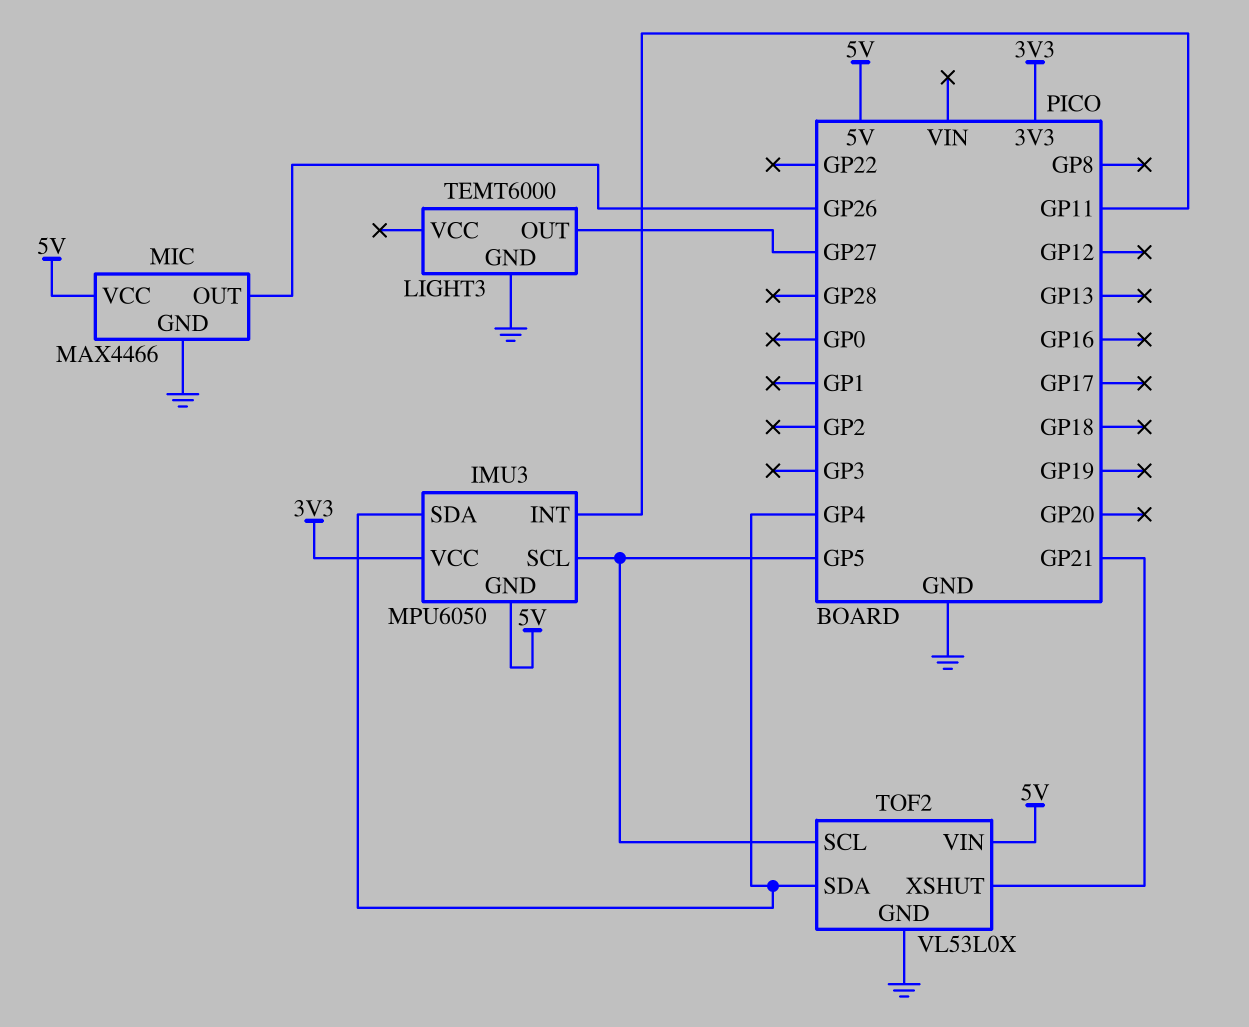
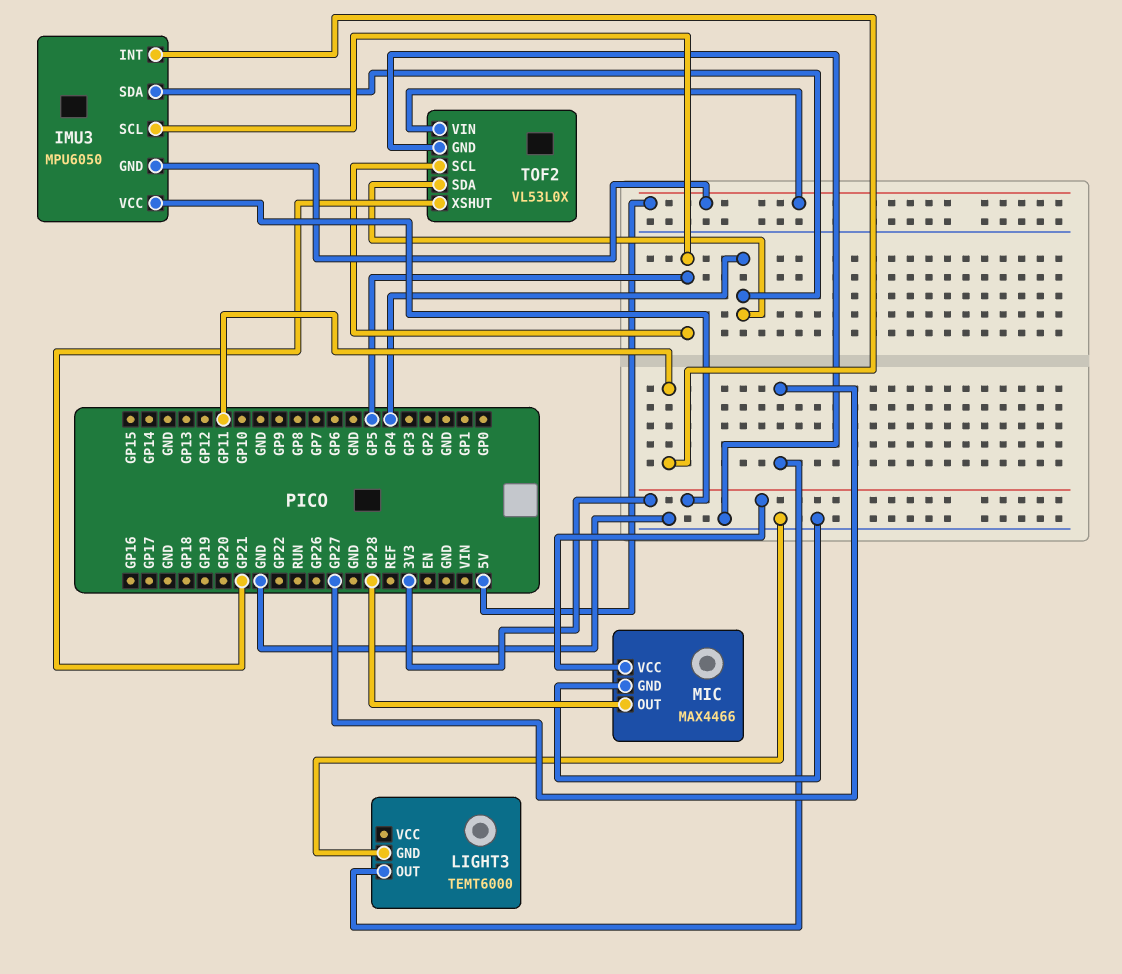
MIC pin OUT: GP26 -> GP28
MIC pin VCC: 5V -> 3V3

